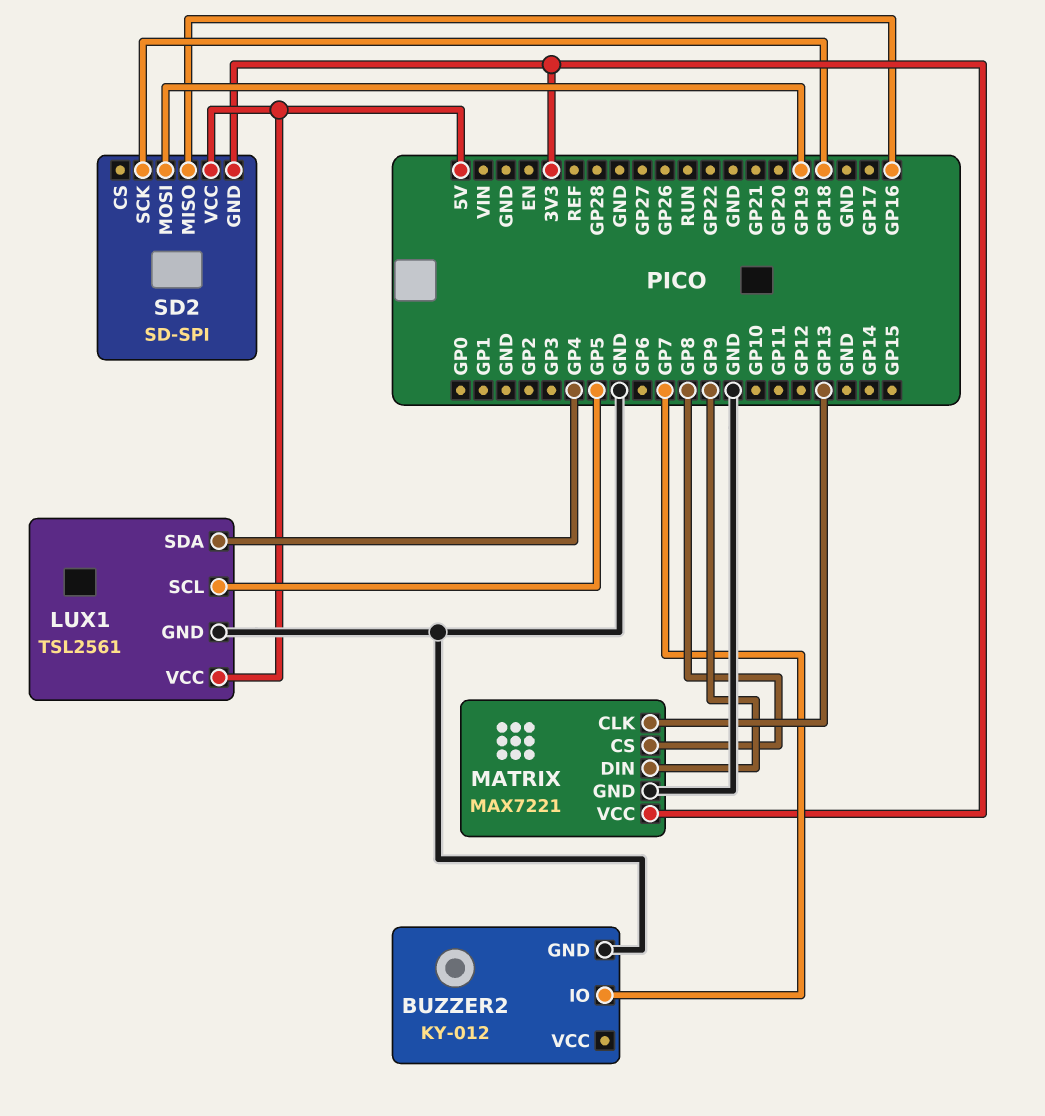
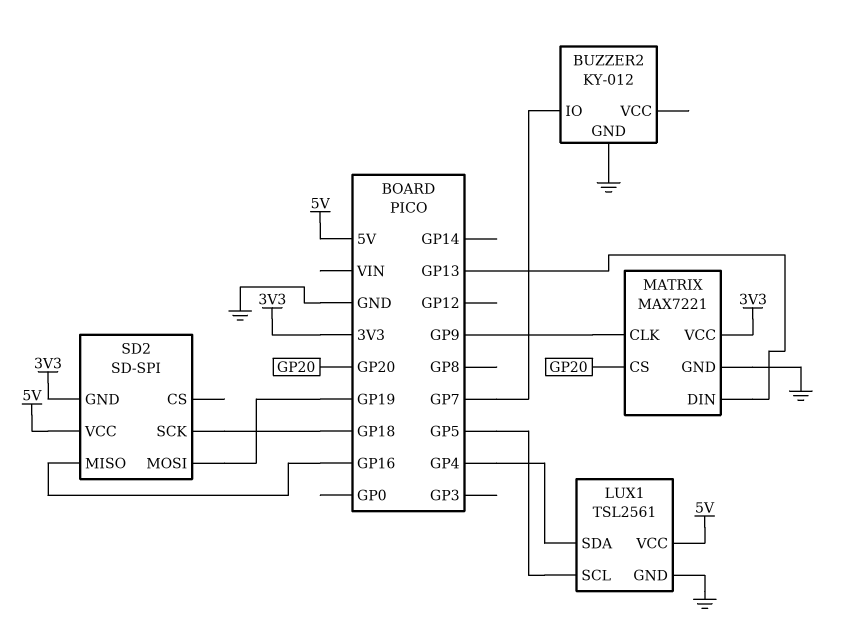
MATRIX pin CLK: GP13 -> GP9
MATRIX pin CS: GP8 -> GP20
MATRIX pin DIN: GP9 -> GP13

